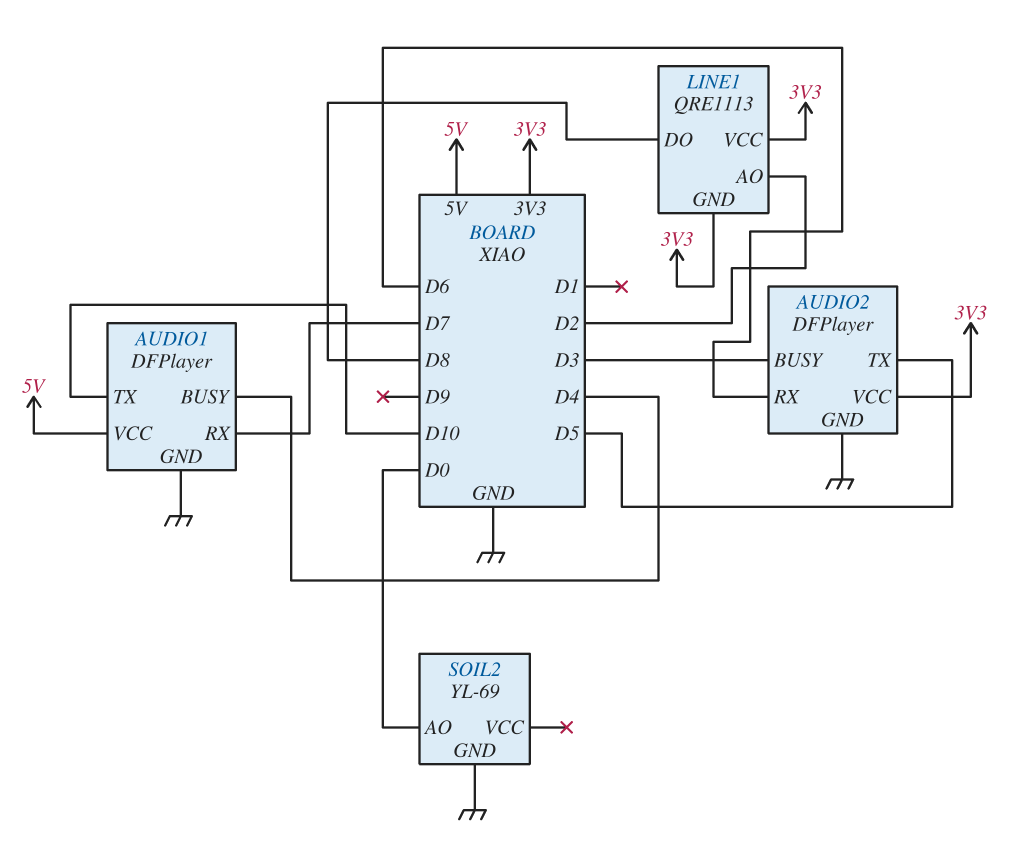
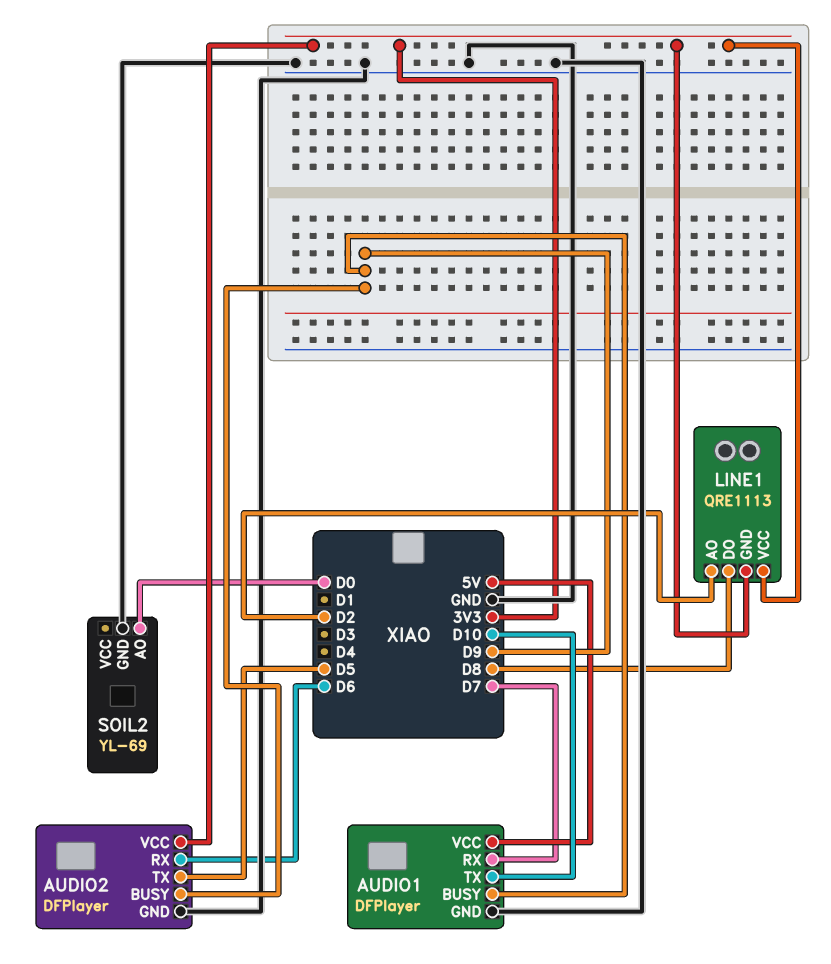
AUDIO1 pin BUSY: D4 -> D9
AUDIO2 pin BUSY: D3 -> D9

